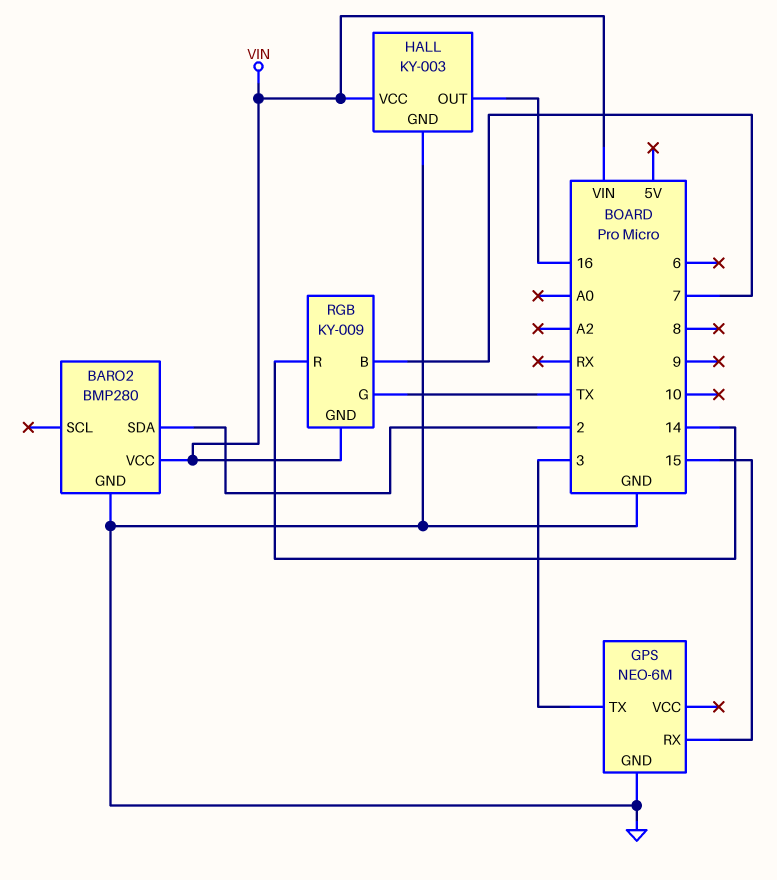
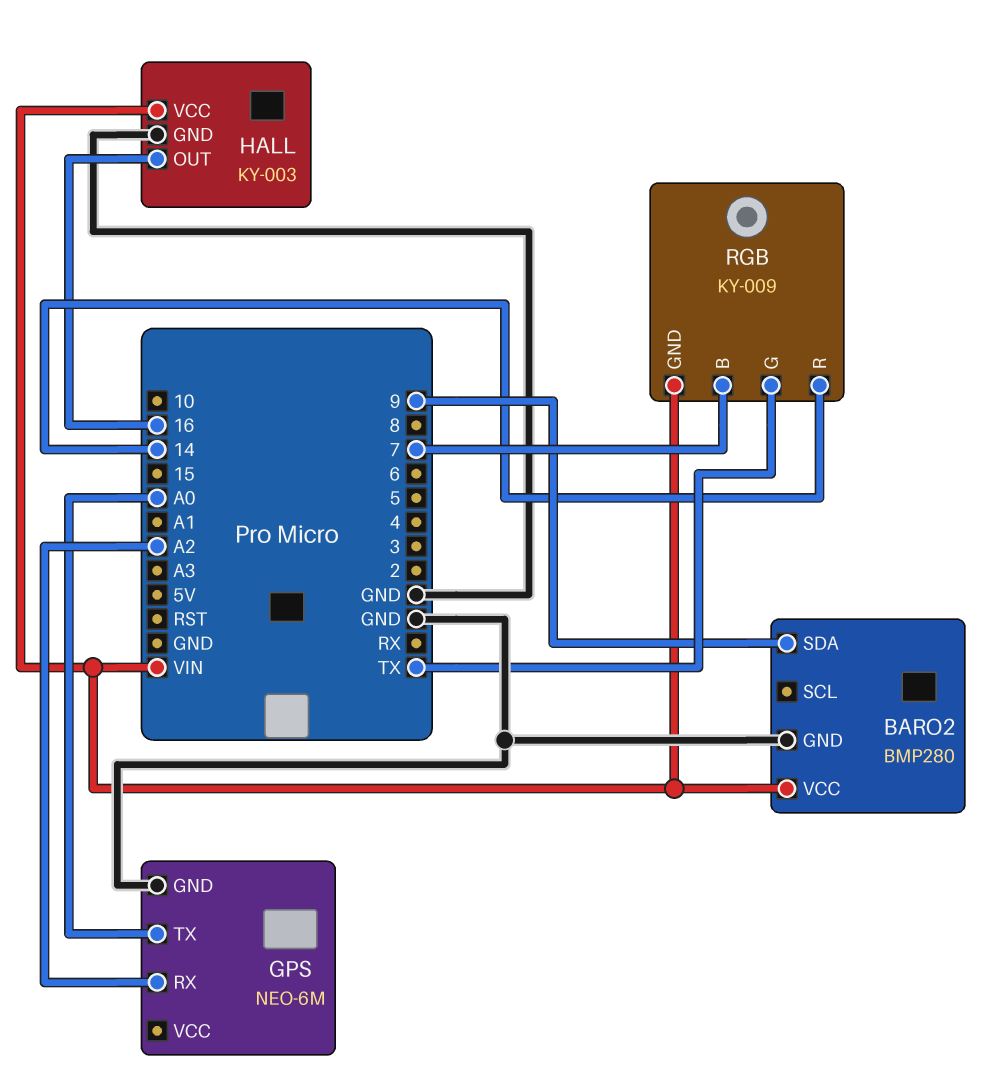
BARO2 pin SDA: 2 -> 9
GPS pin RX: 15 -> A2
GPS pin TX: 3 -> A0

